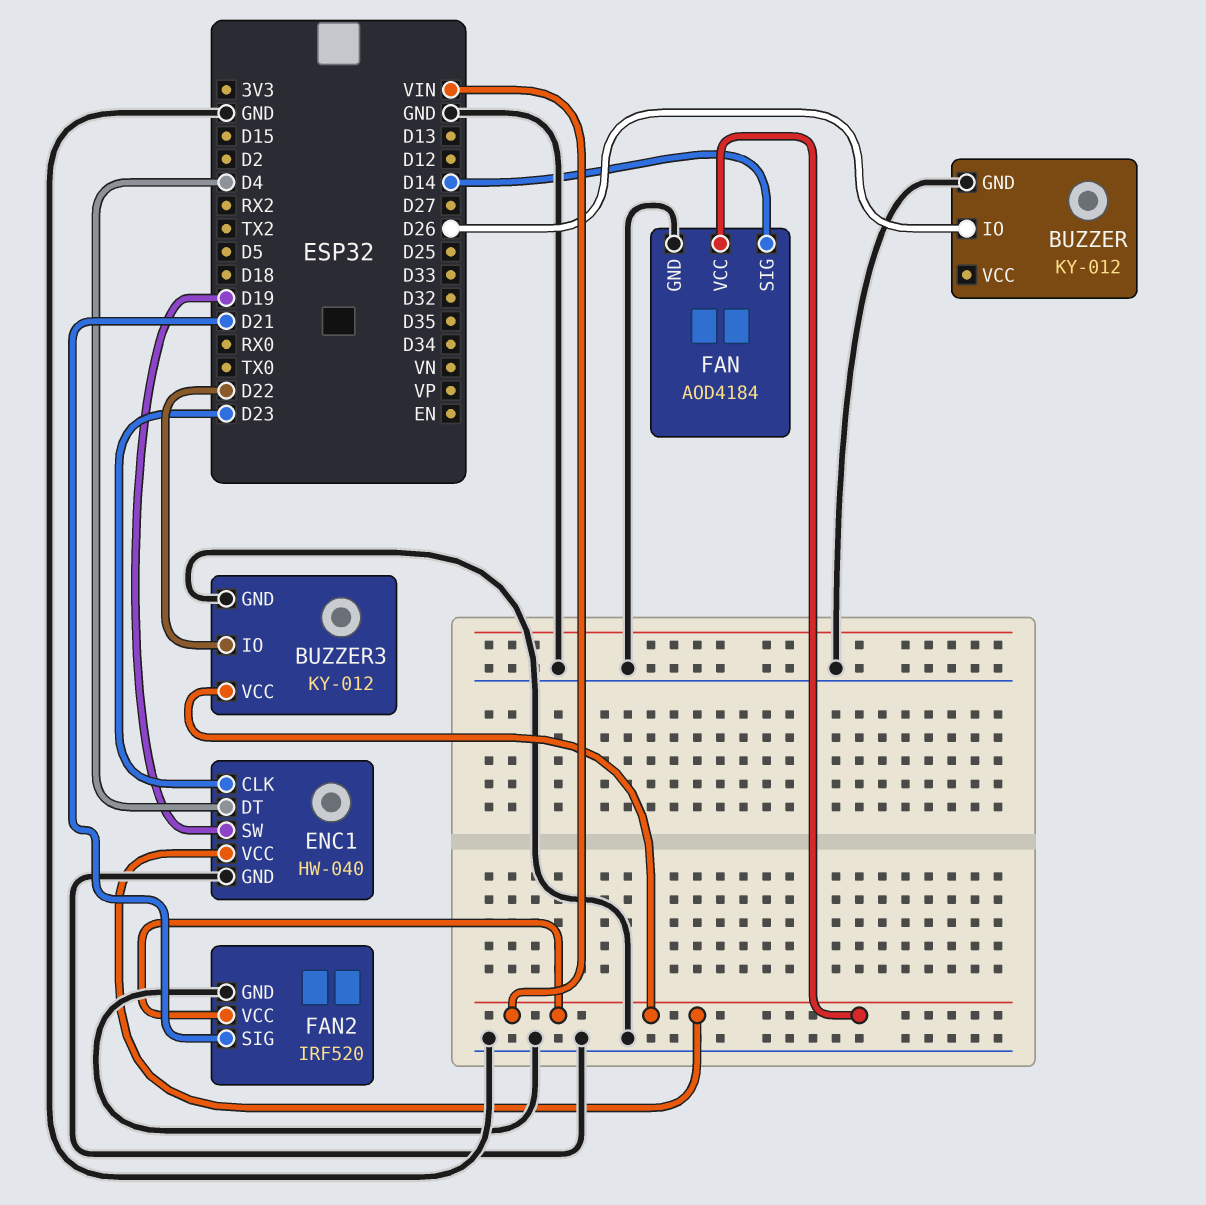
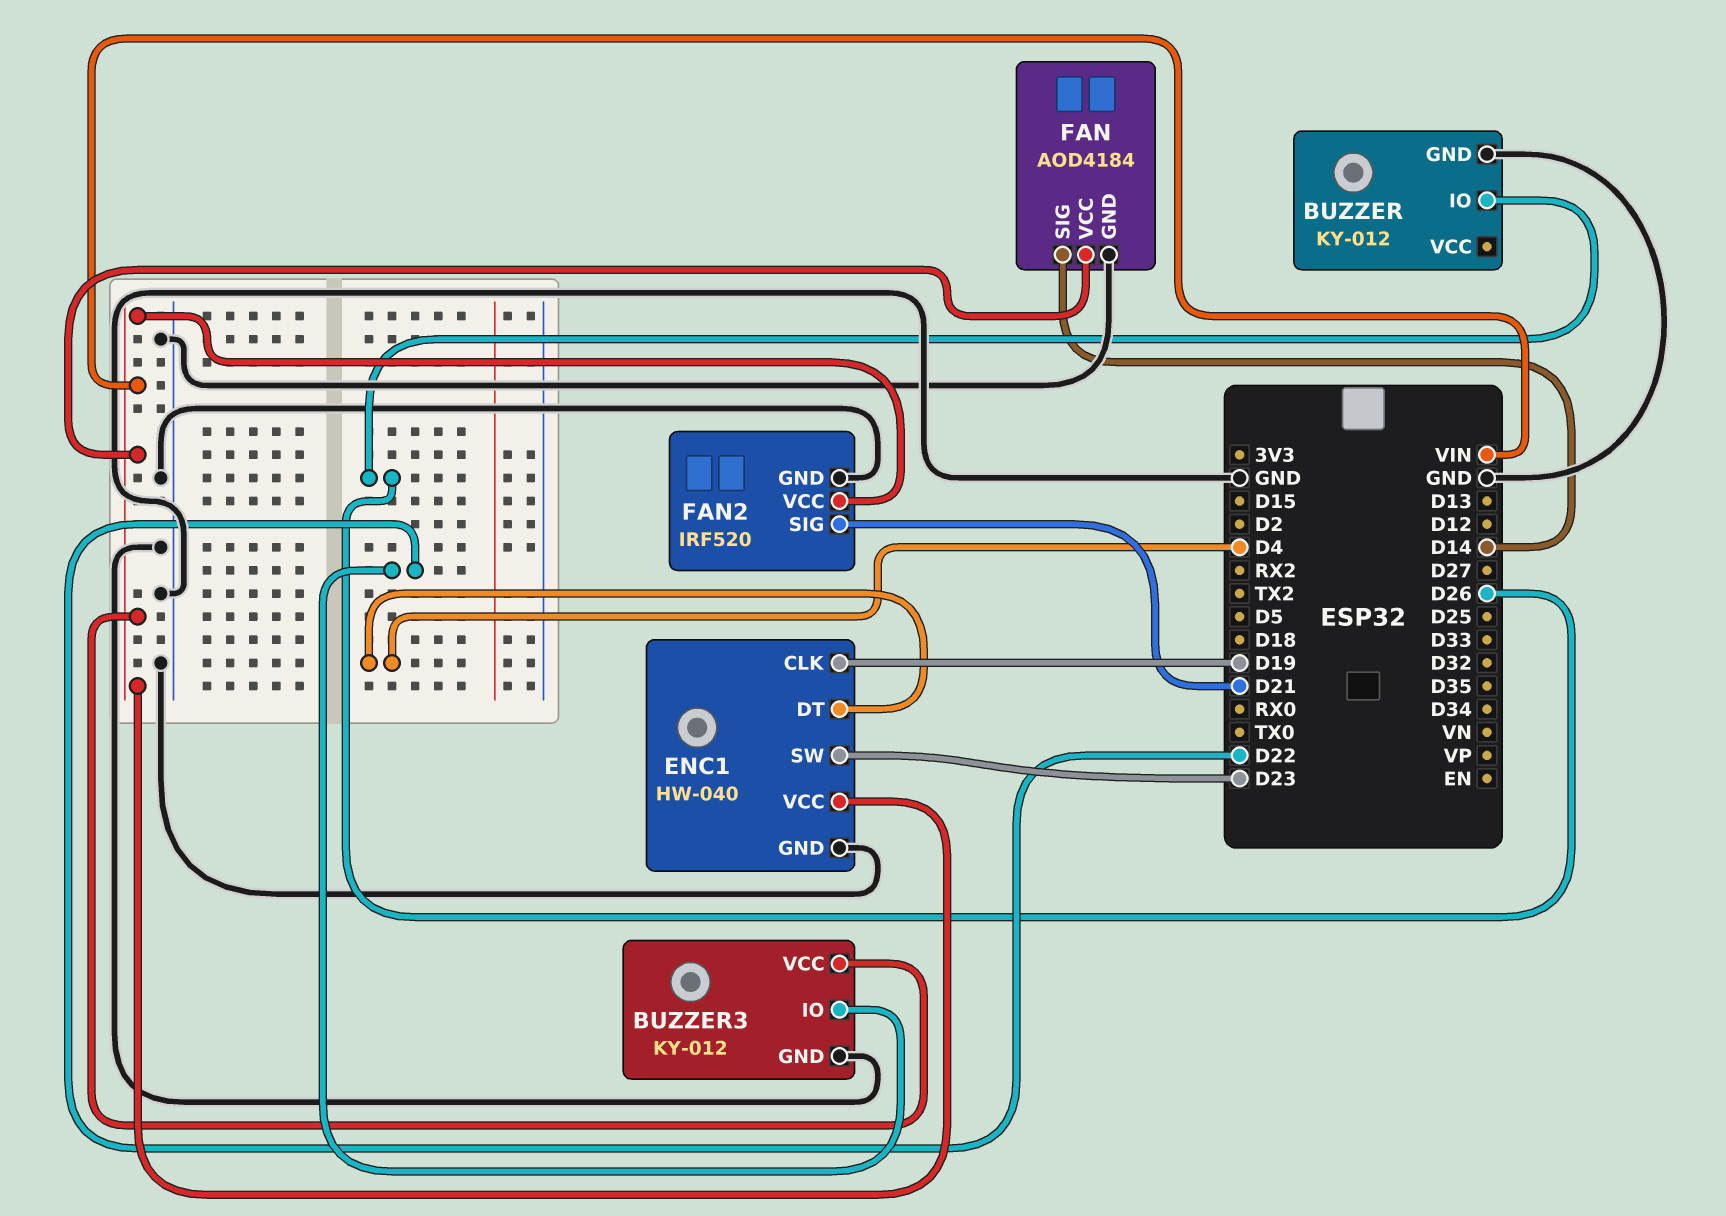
ENC1 pin CLK: D23 -> D19
ENC1 pin SW: D19 -> D23

